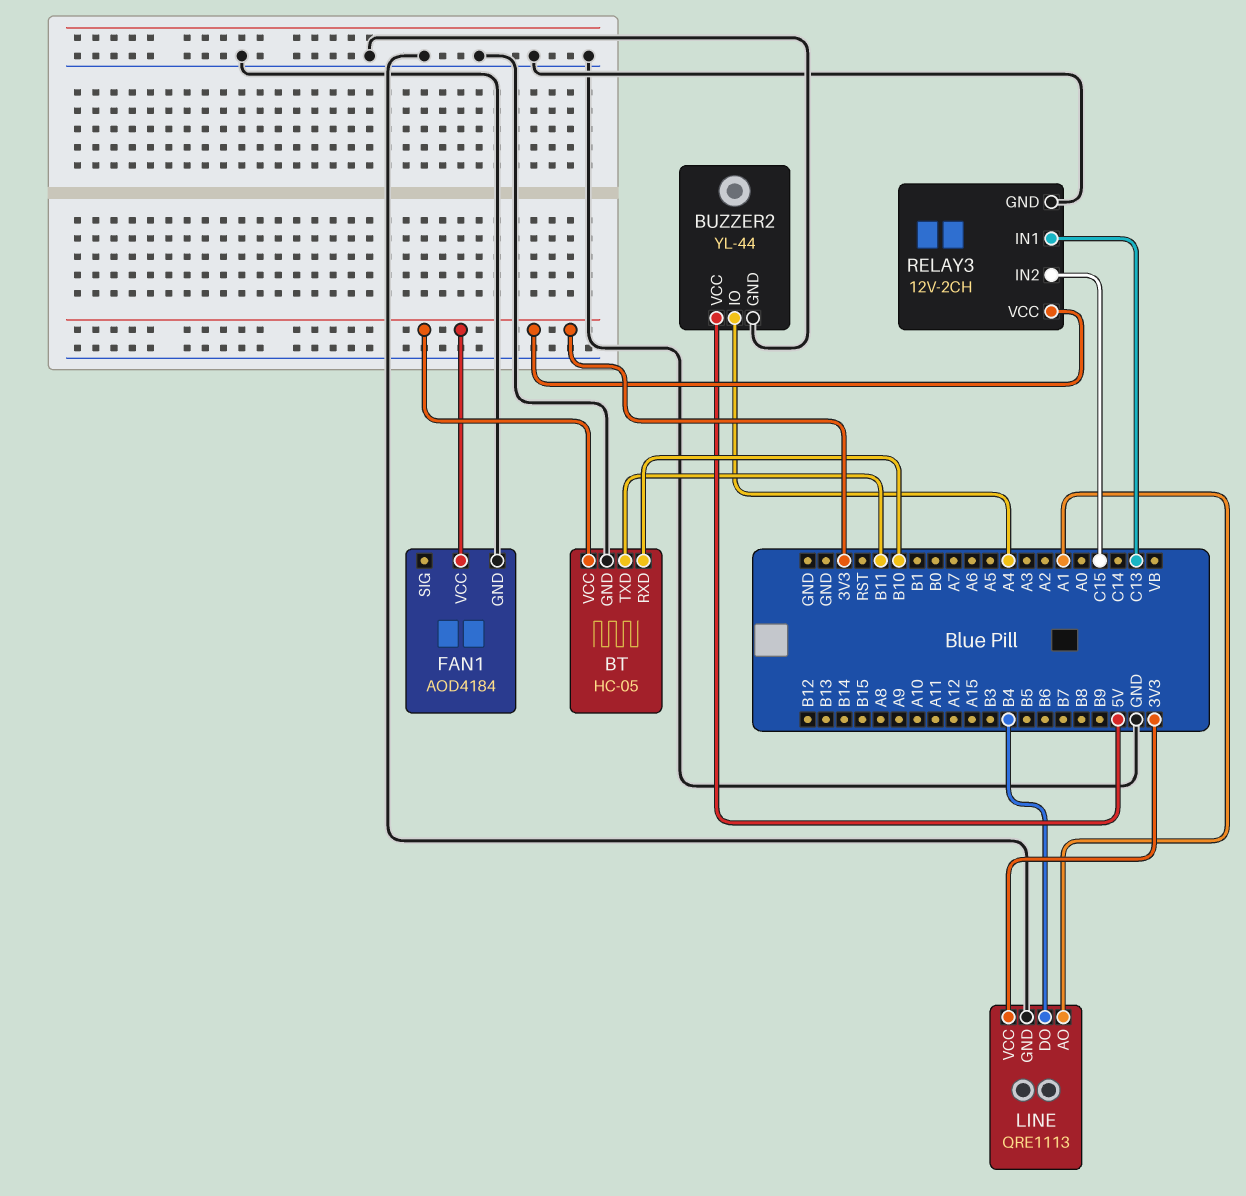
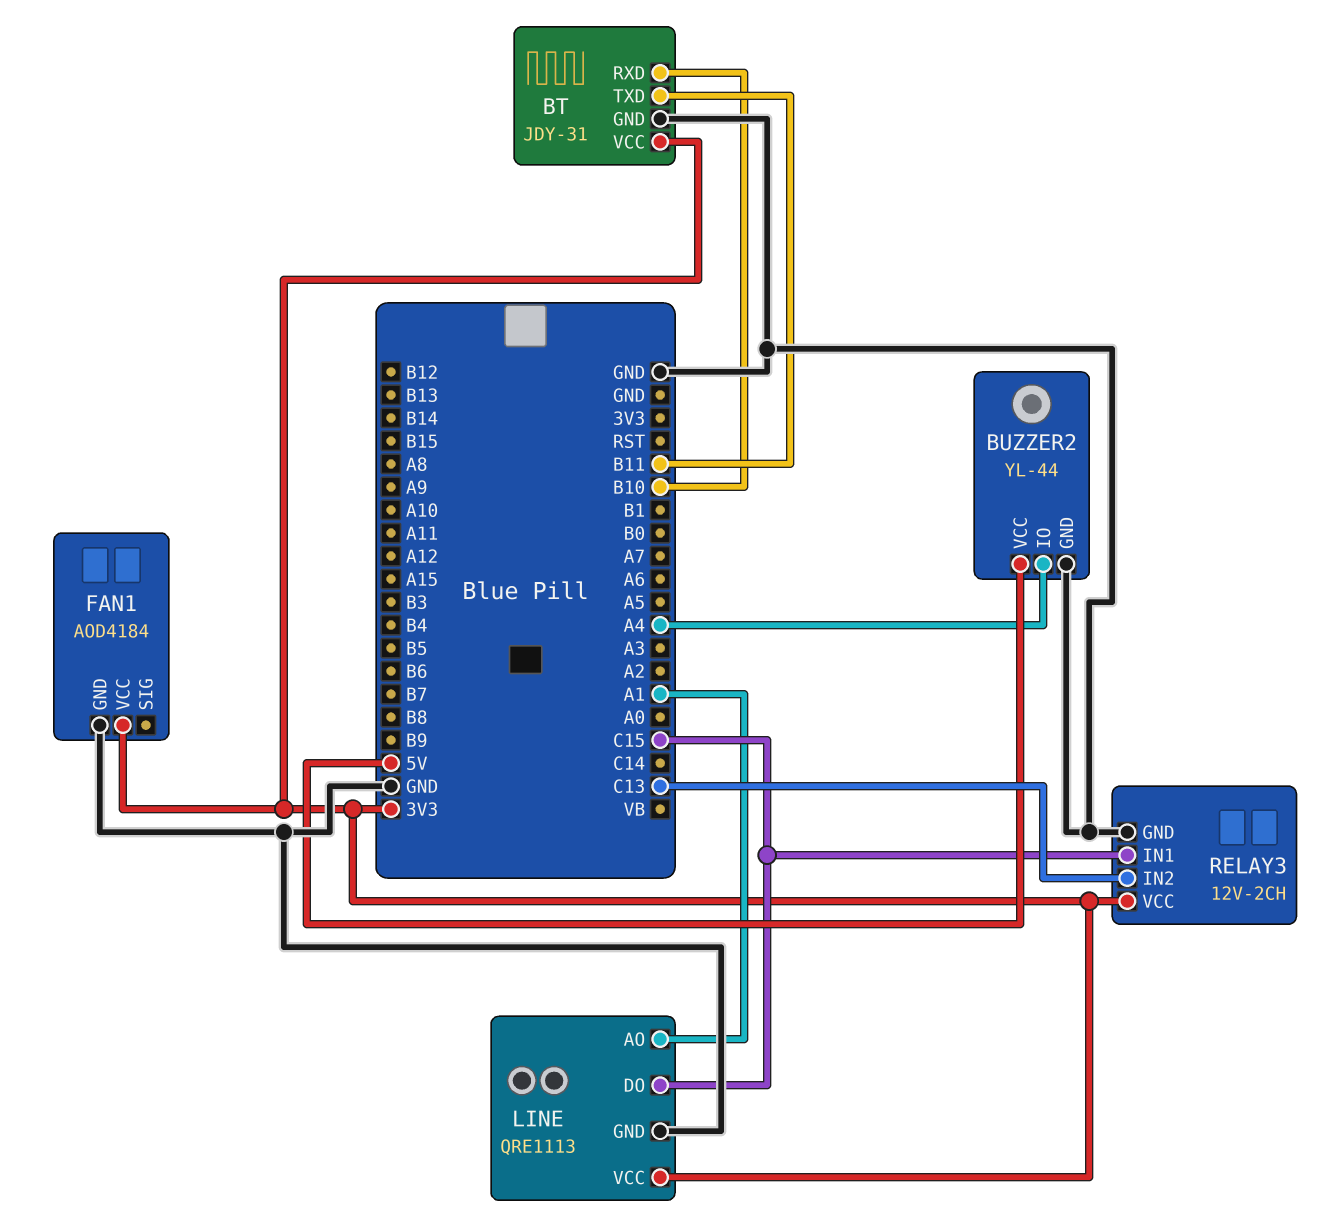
BT: HC-05 -> JDY-31
LINE pin DO: B4 -> C15
RELAY3 pin IN1: C13 -> C15
RELAY3 pin IN2: C15 -> C13

